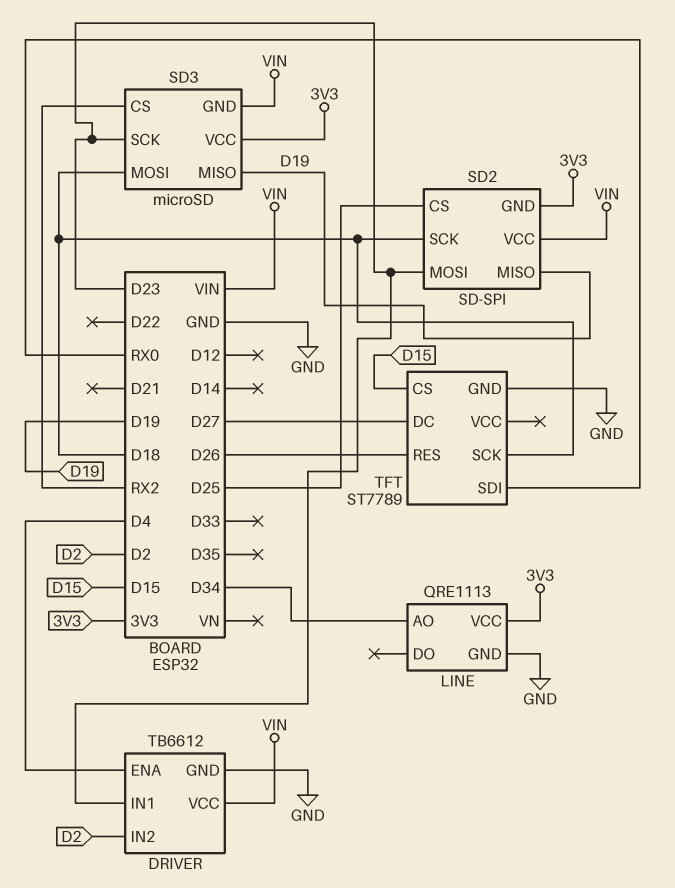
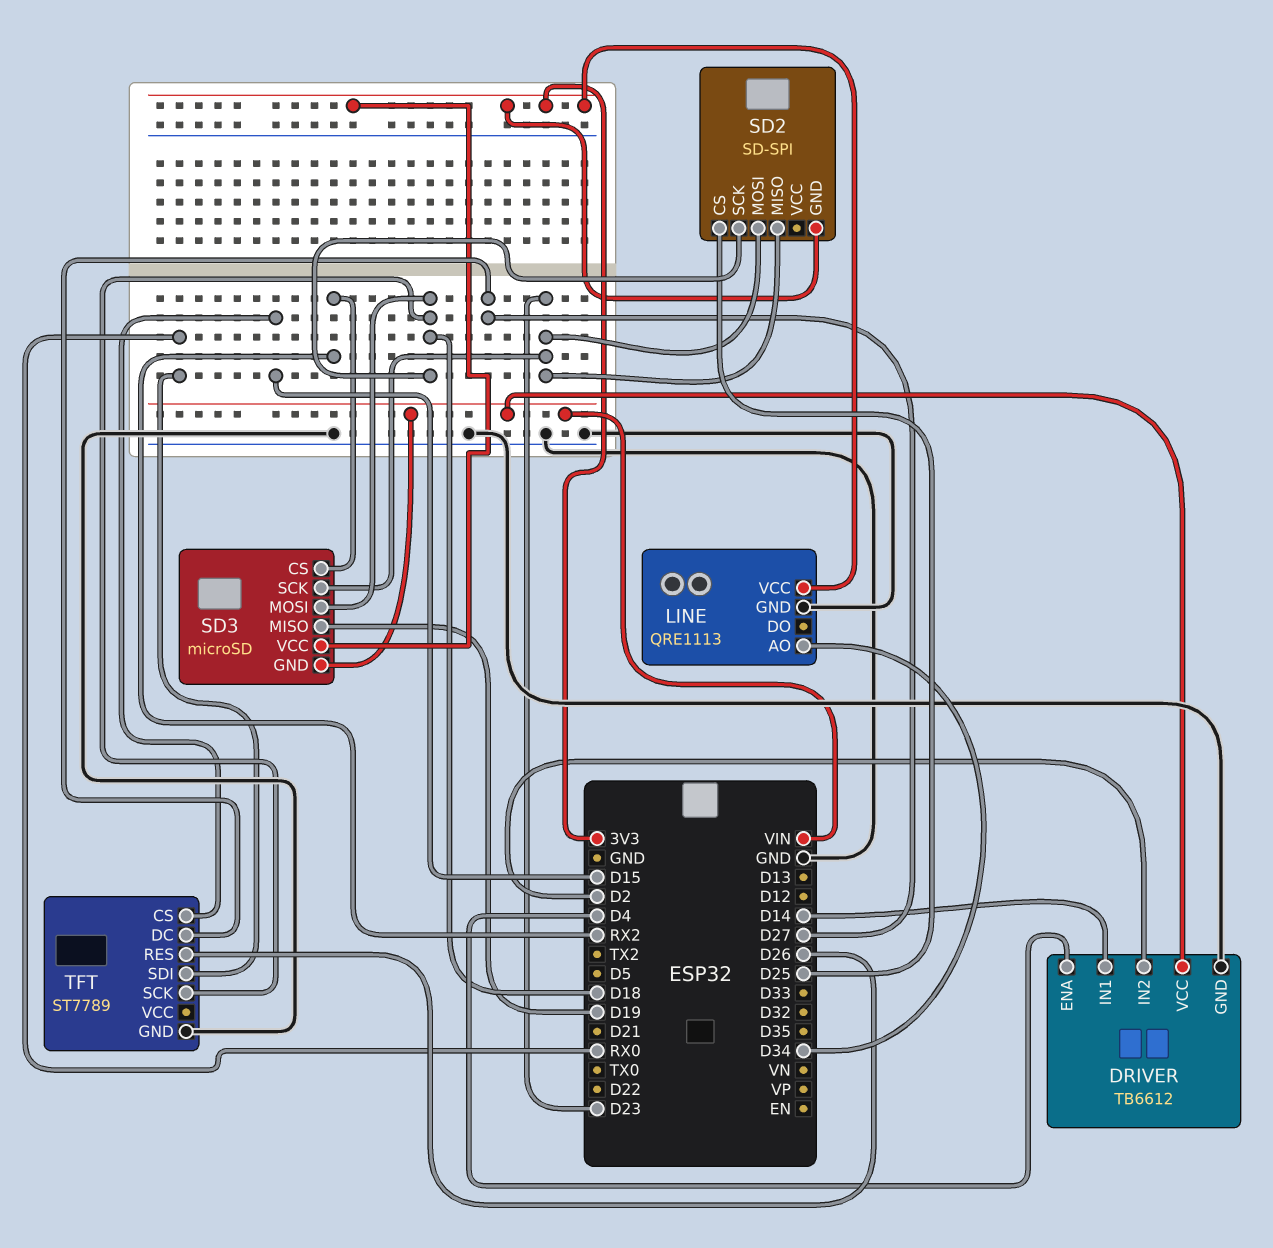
DRIVER pin IN1: D23 -> D14
SD2 pin MISO: D19 -> D23
SD2 pin VCC: VIN -> none

